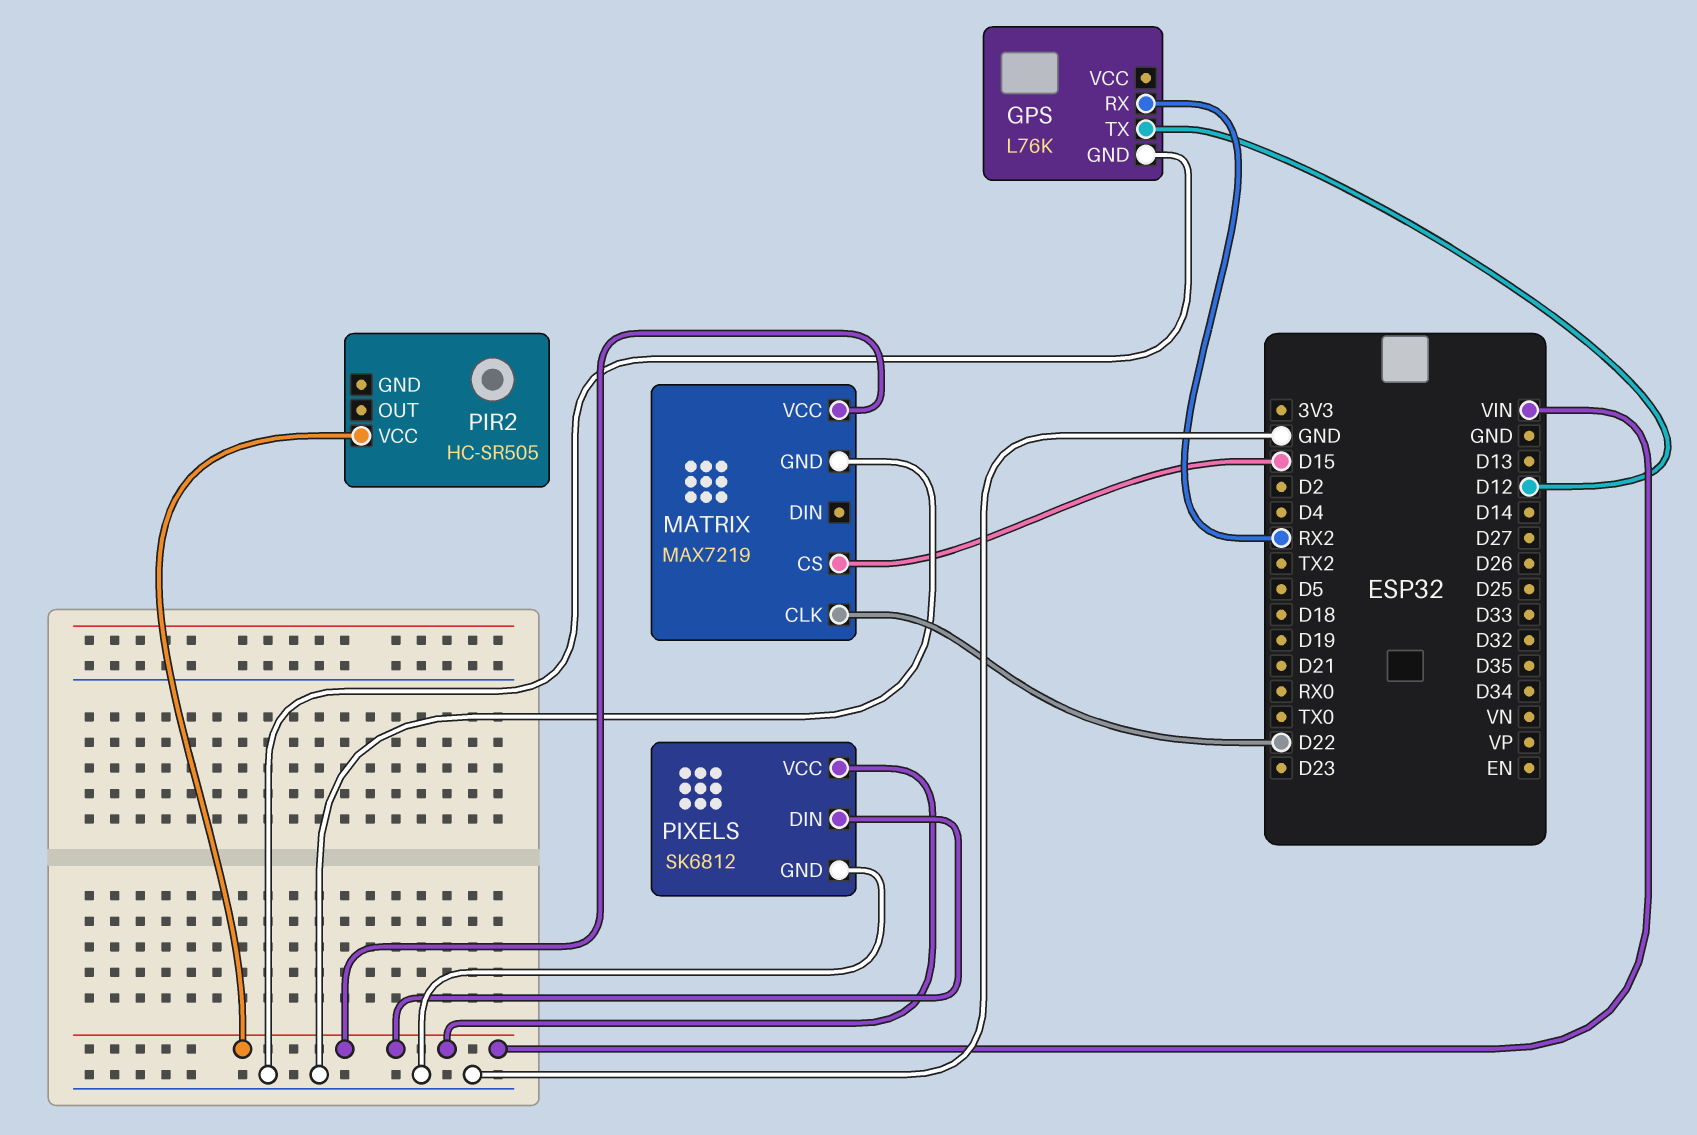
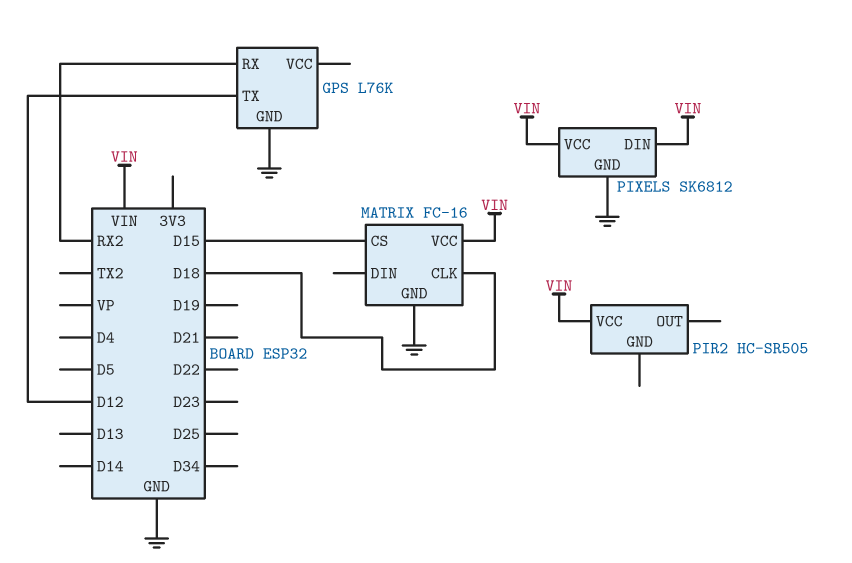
MATRIX: MAX7219 -> FC-16
MATRIX pin CLK: D22 -> D18

